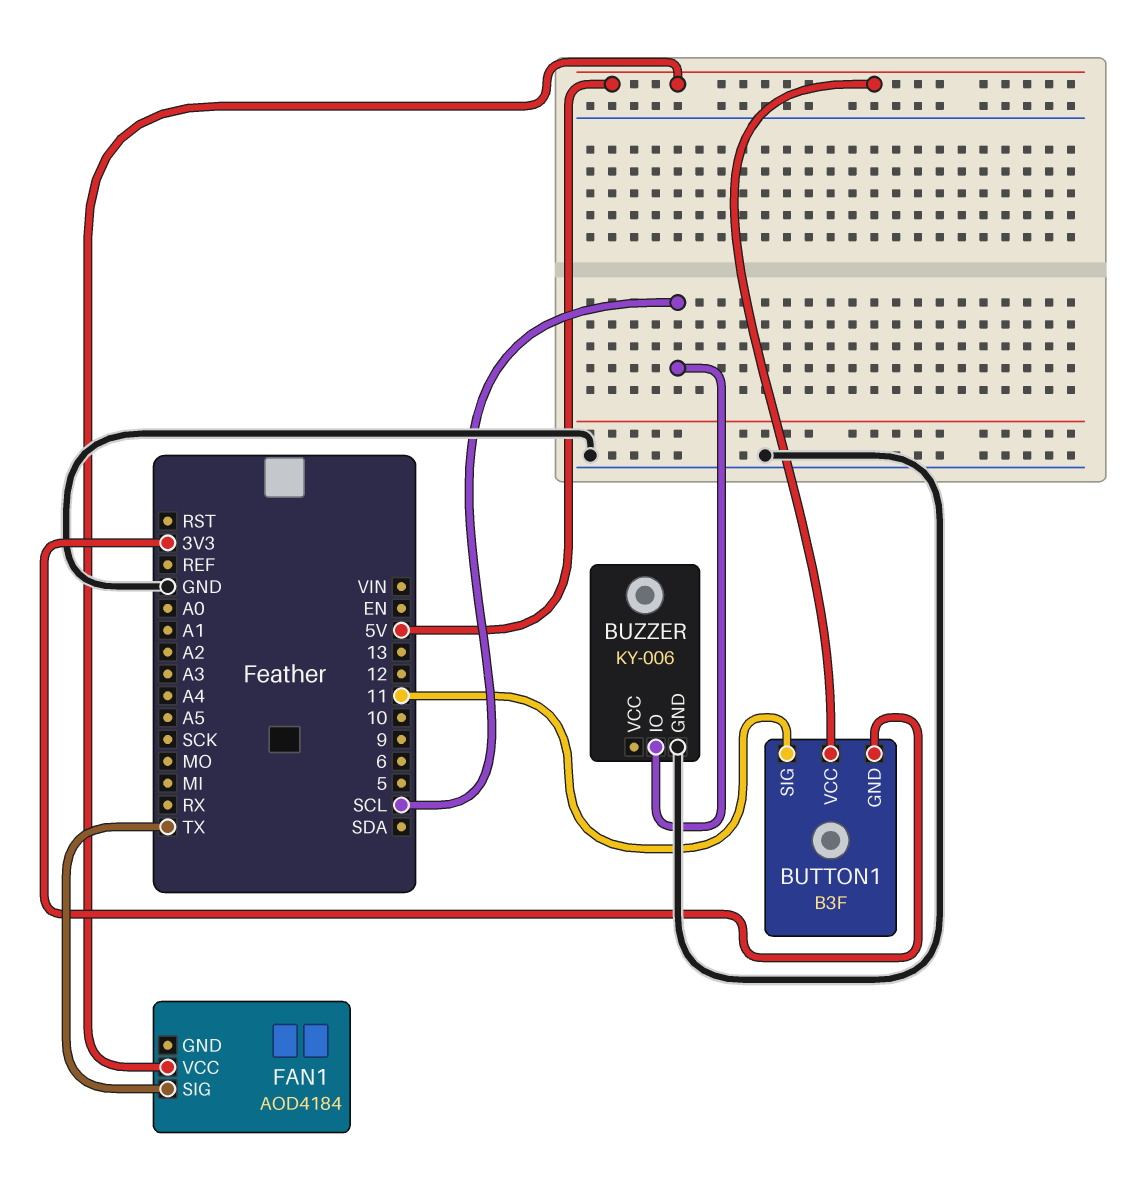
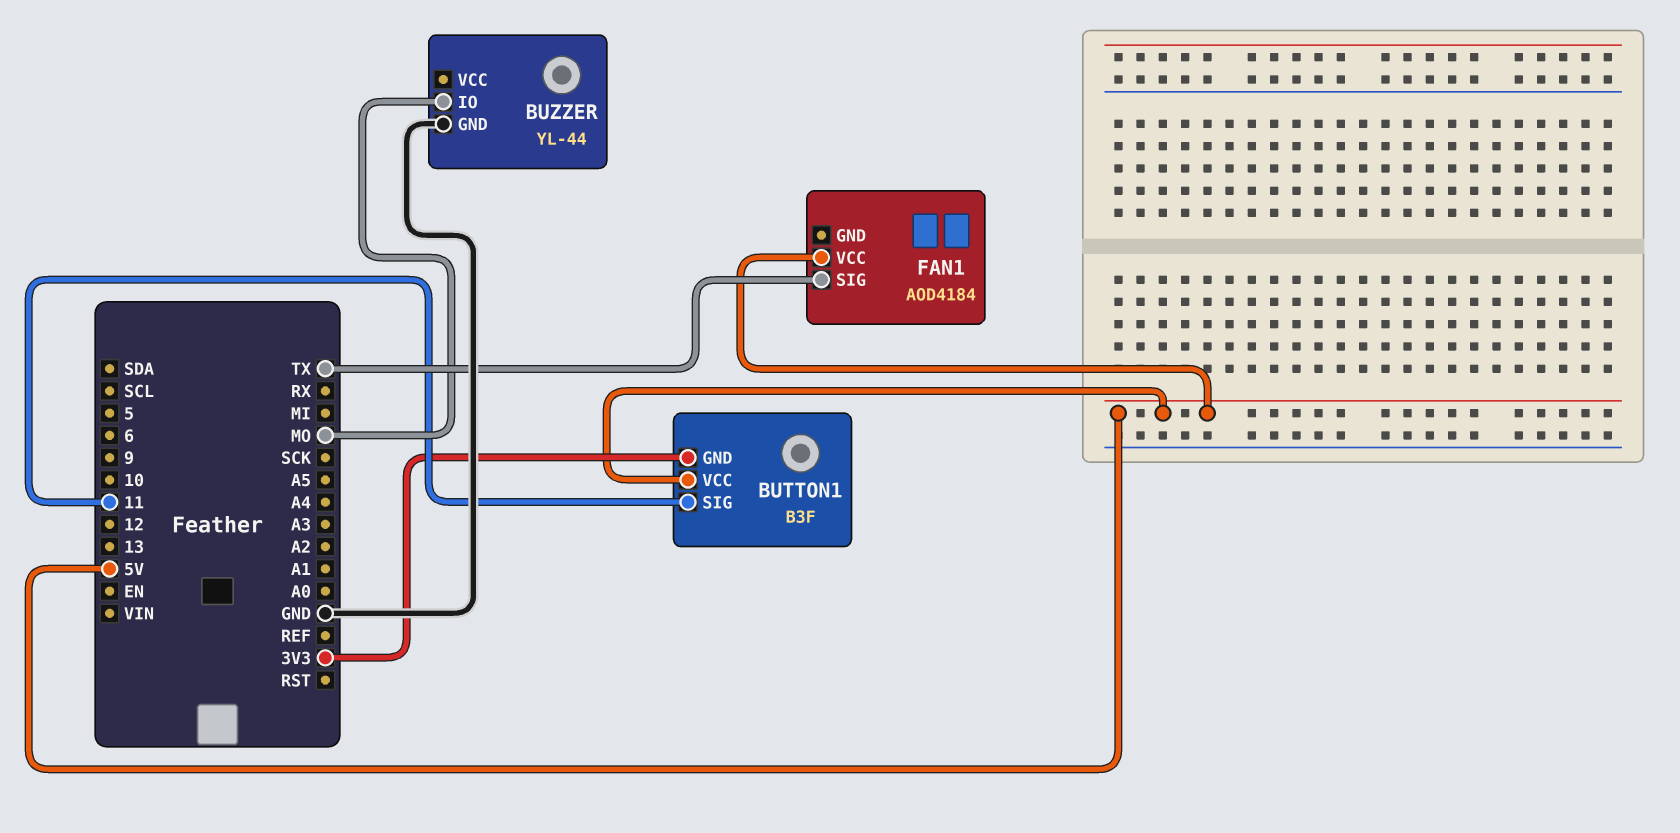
BUZZER: KY-006 -> YL-44
BUZZER pin IO: SCL -> MO

